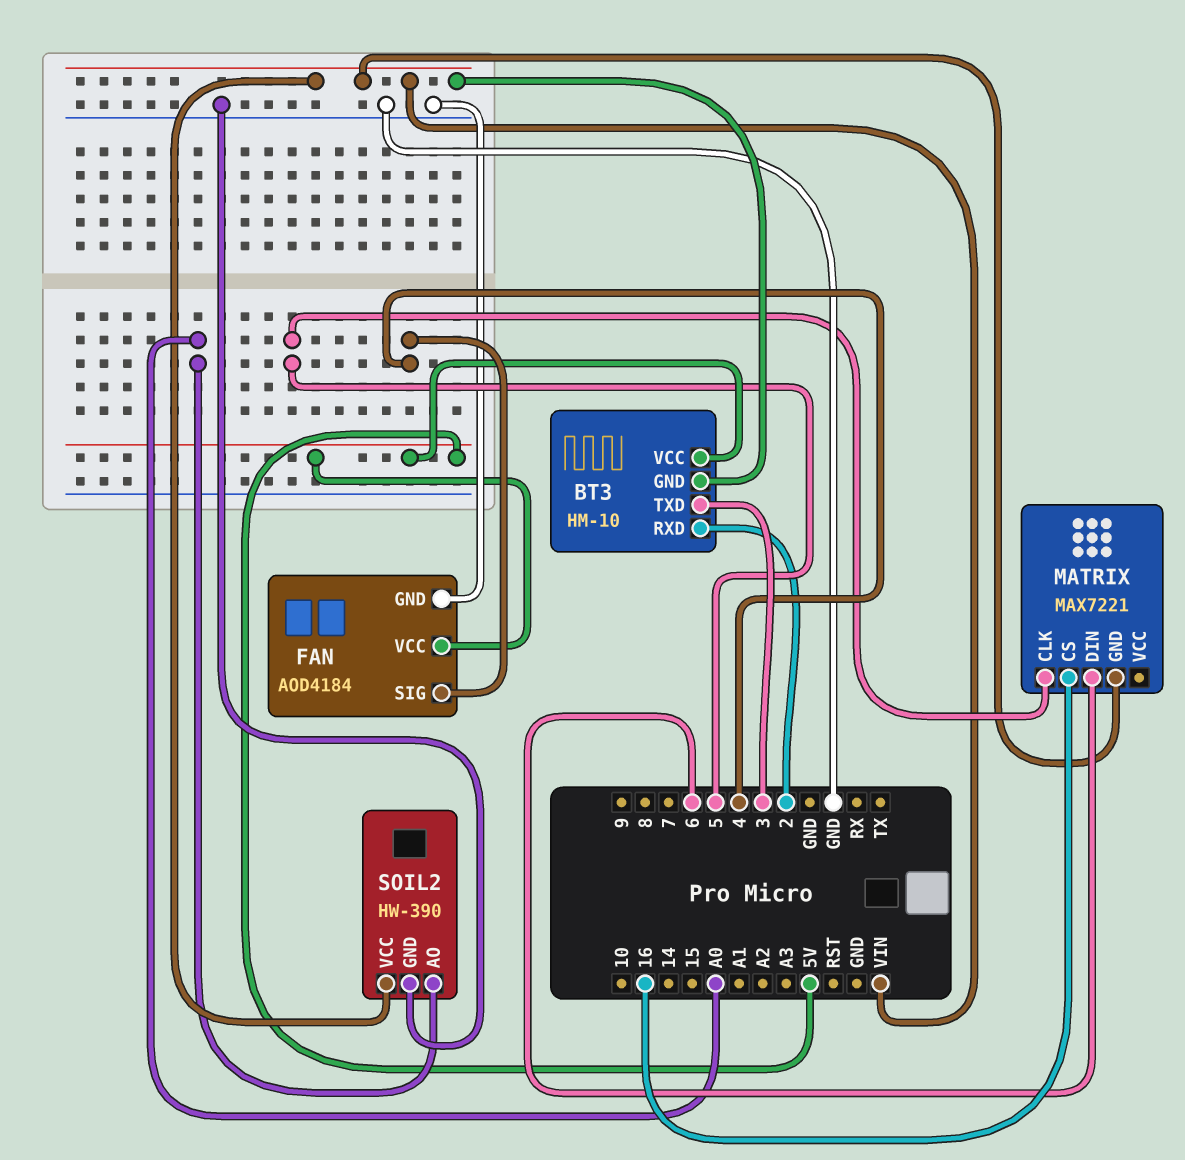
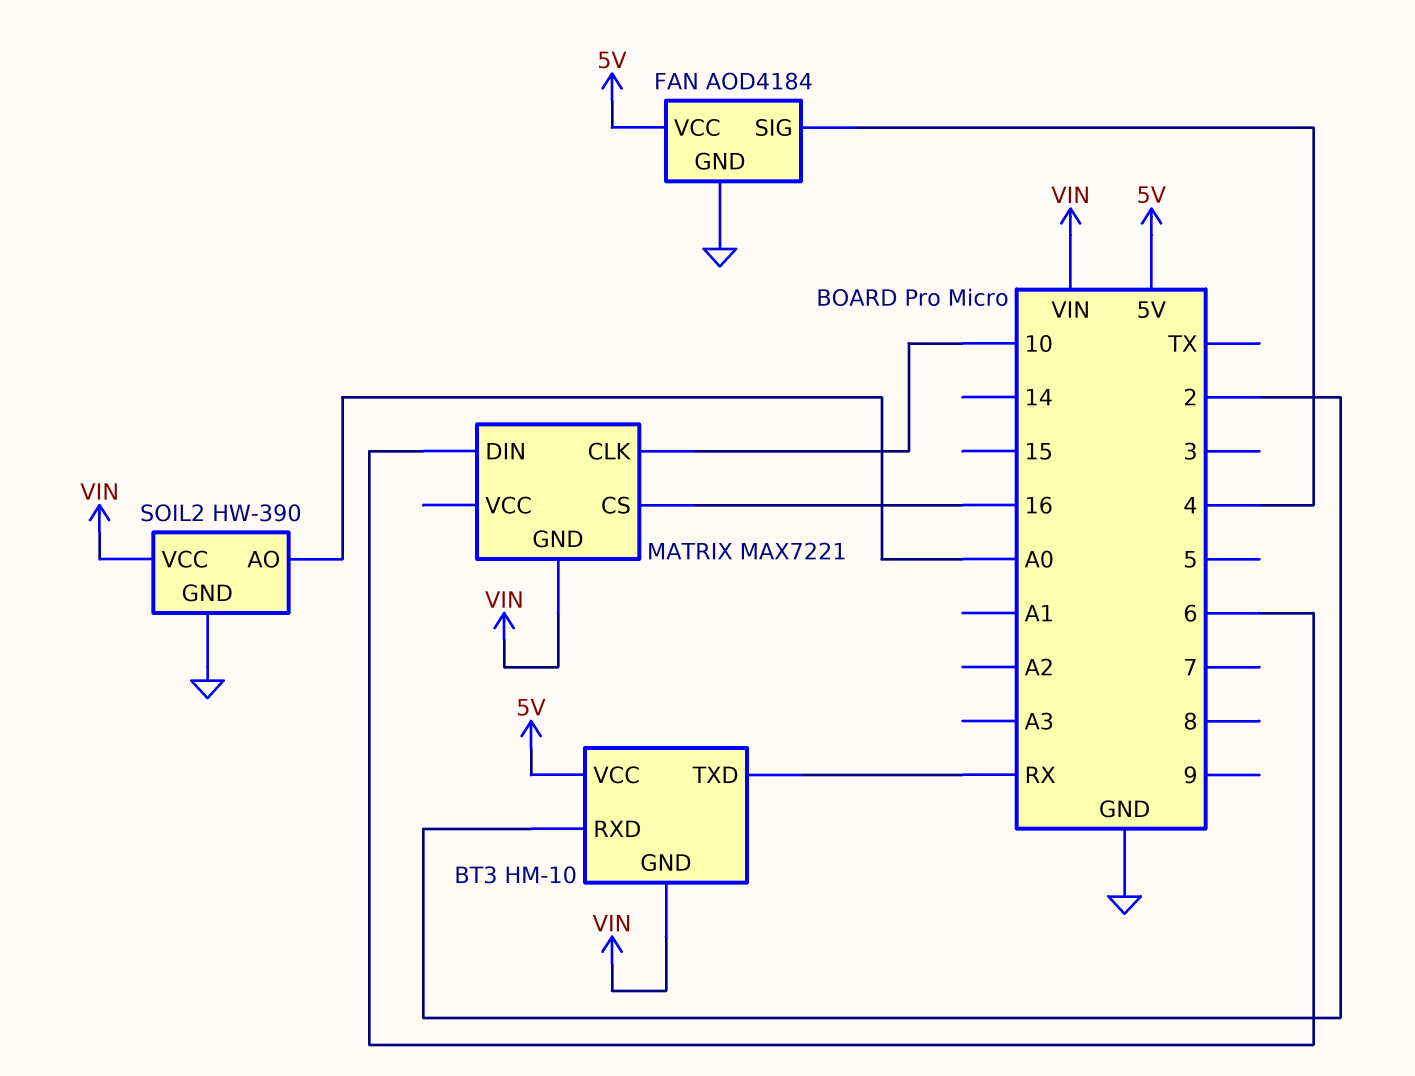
BT3 pin TXD: 3 -> RX
MATRIX pin CLK: 5 -> 10

